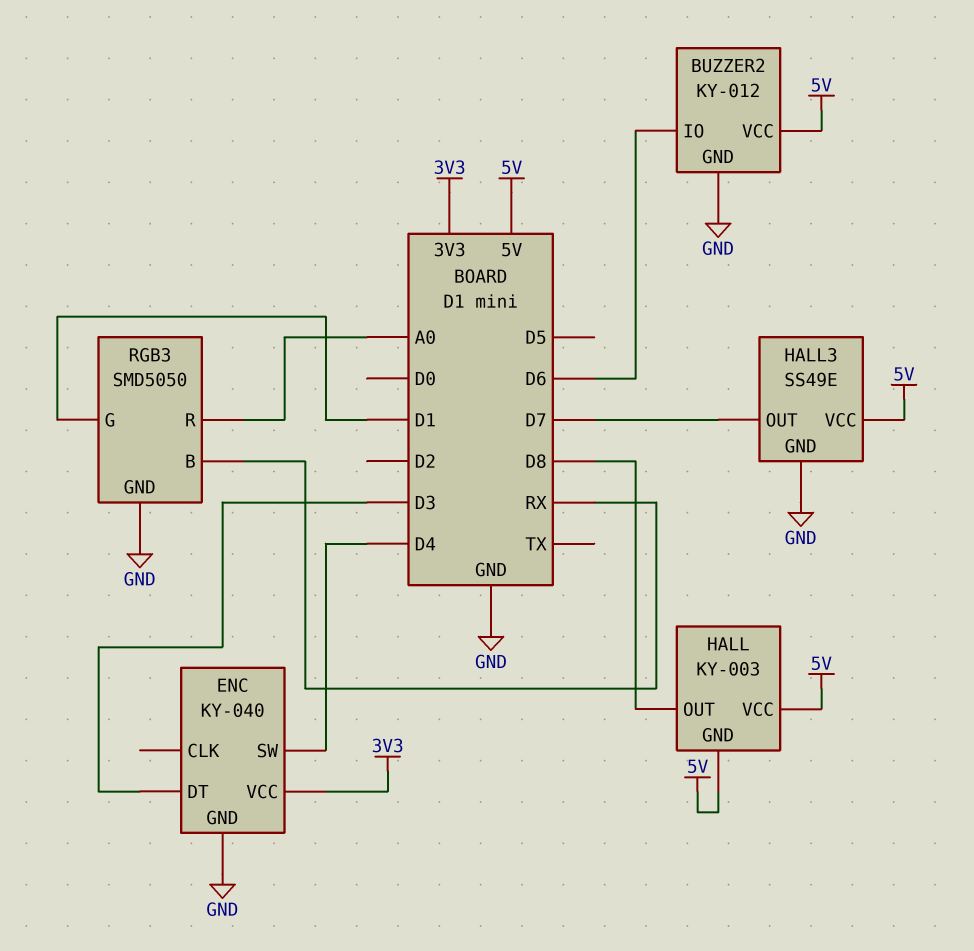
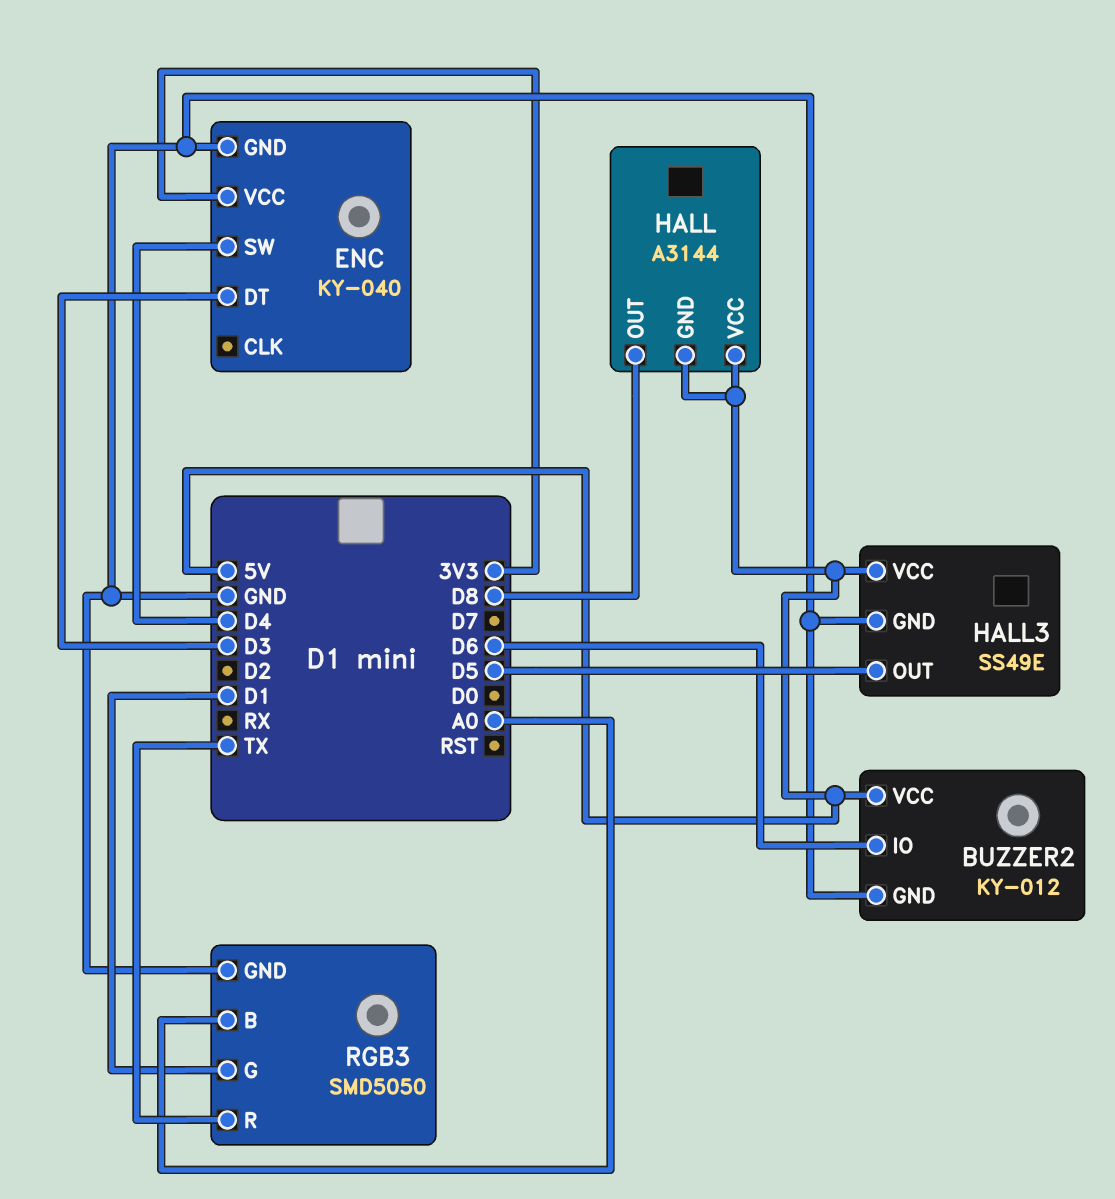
HALL: KY-003 -> A3144
HALL3 pin OUT: D7 -> D5
RGB3 pin B: RX -> A0
RGB3 pin R: A0 -> TX

